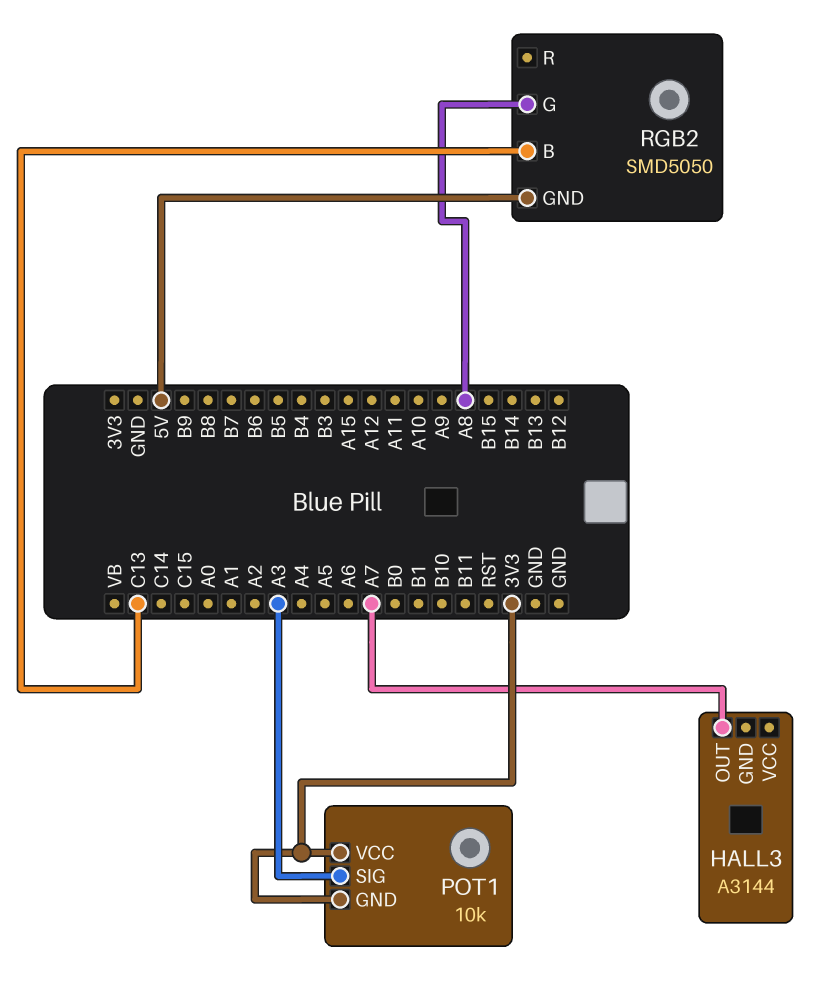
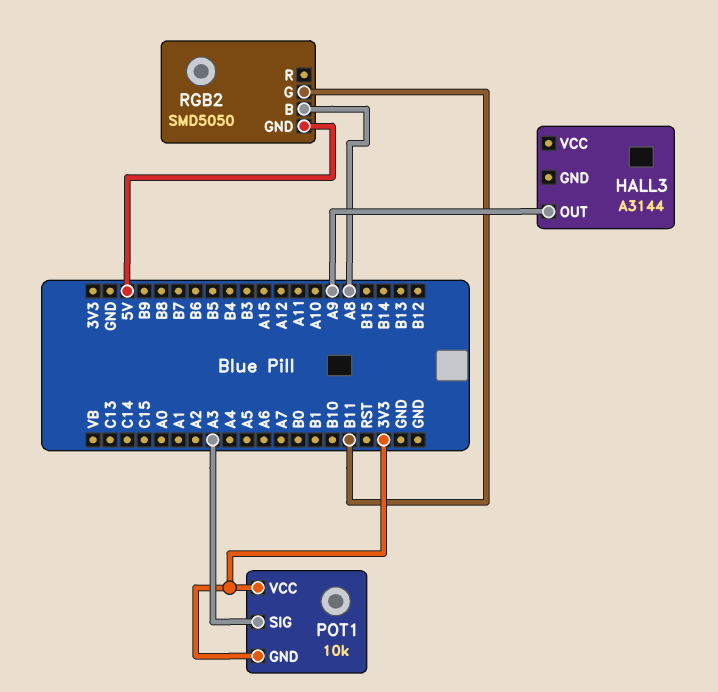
HALL3 pin OUT: A7 -> A9
RGB2 pin B: C13 -> A8
RGB2 pin G: A8 -> B11

